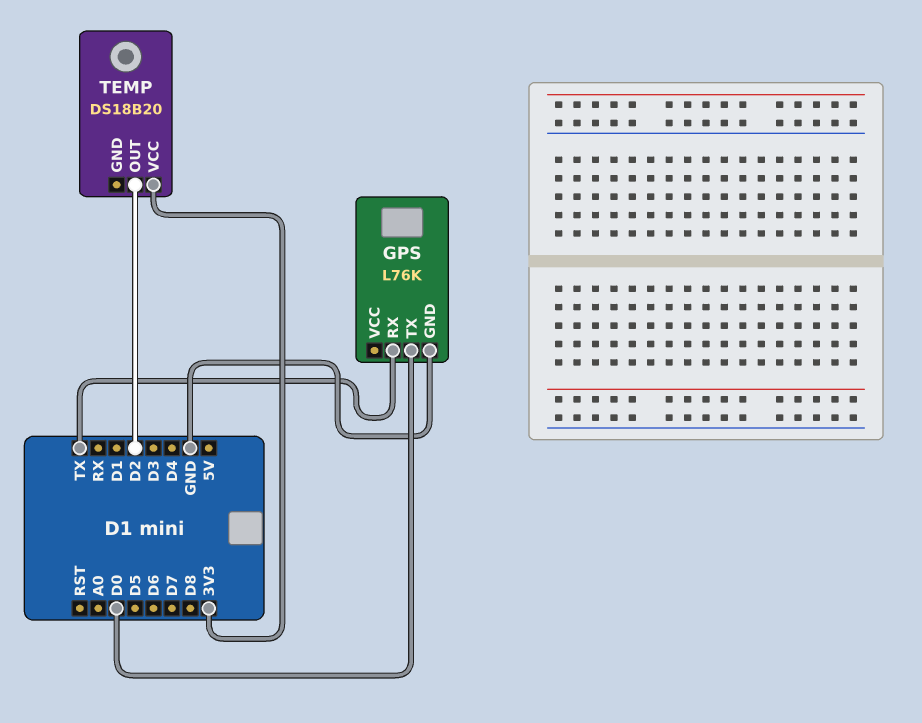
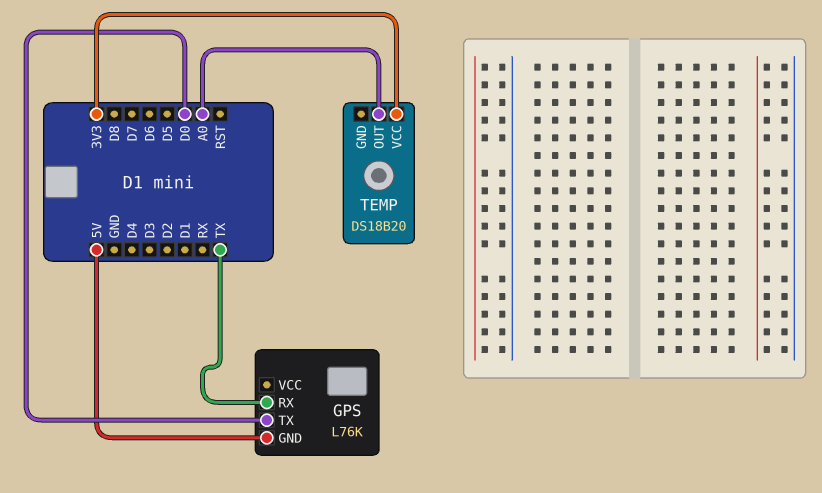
GPS pin GND: GND -> 5V
TEMP pin OUT: D2 -> A0

